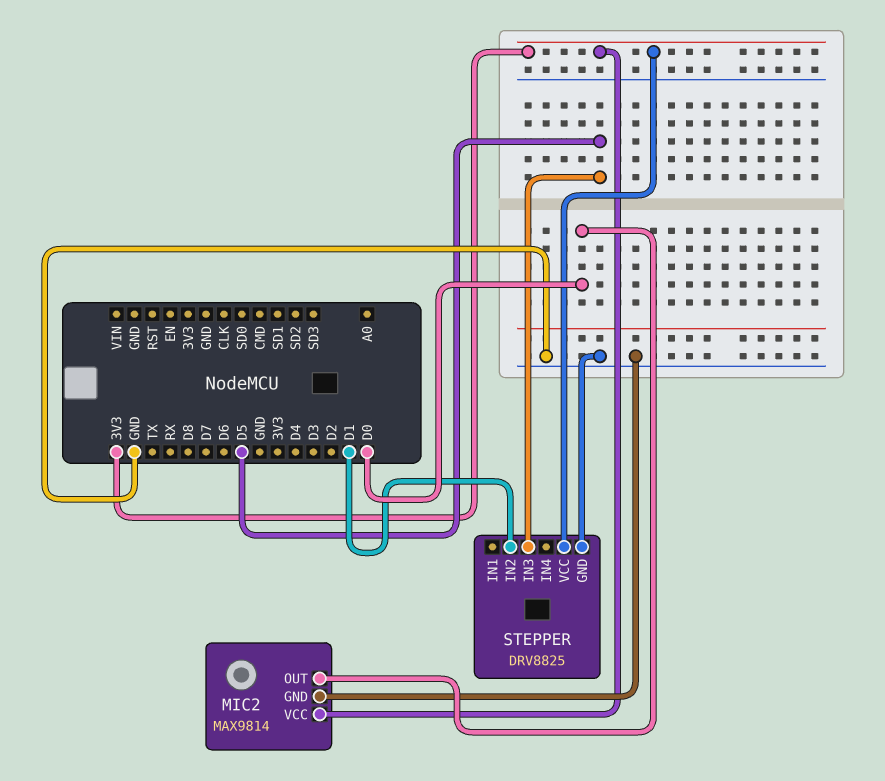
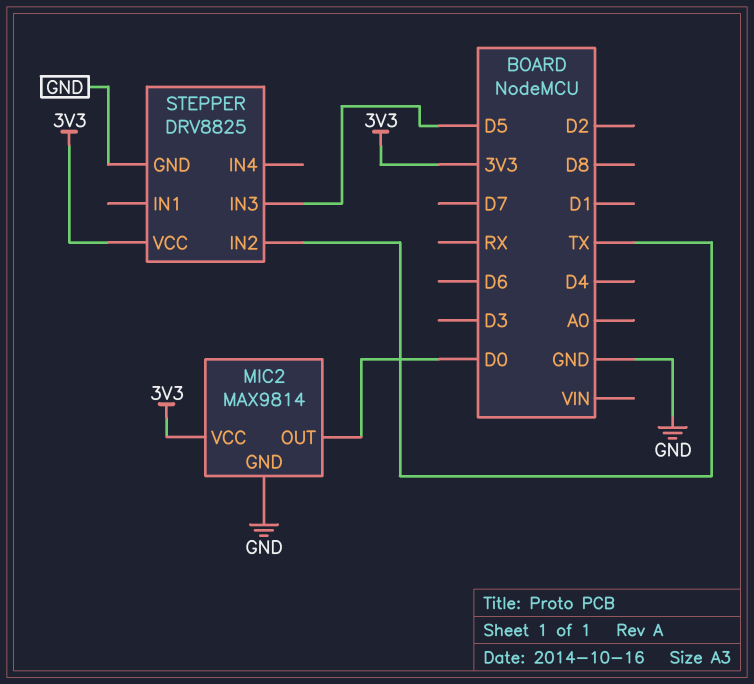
STEPPER pin IN2: D1 -> TX

